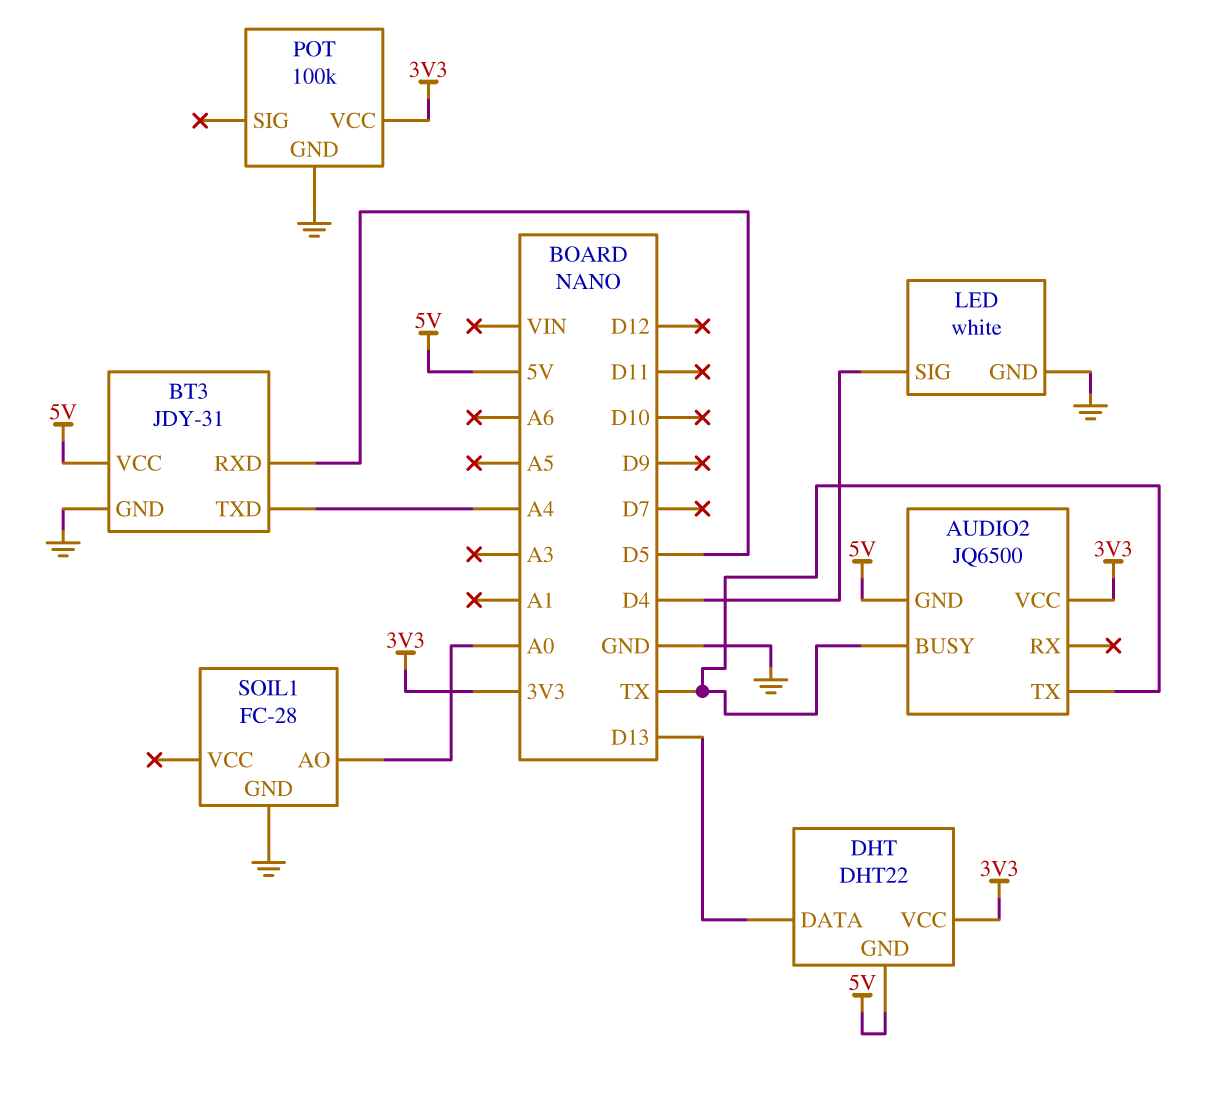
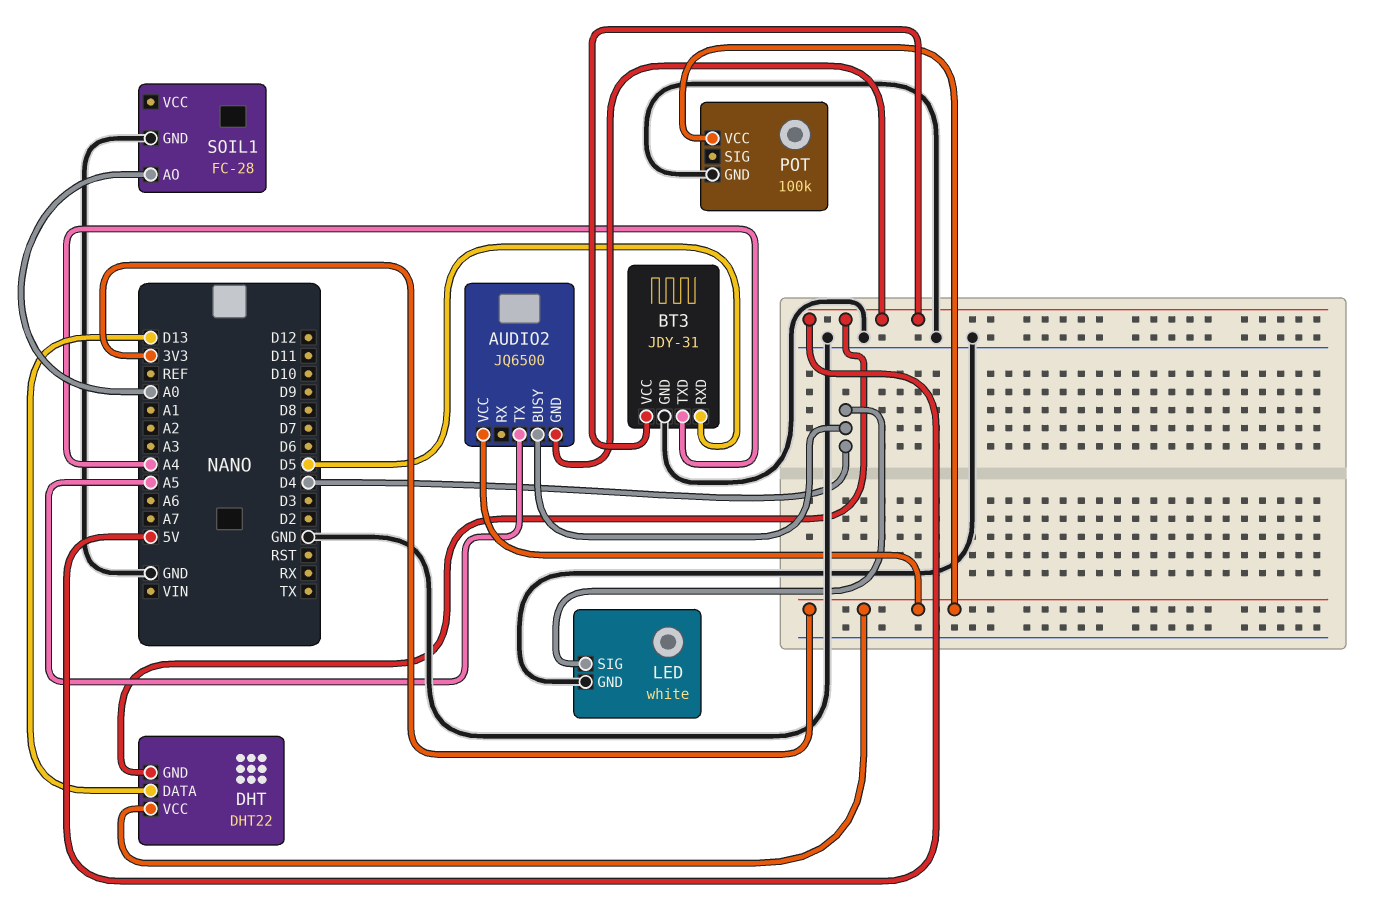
AUDIO2 pin BUSY: TX -> D4
AUDIO2 pin TX: TX -> A5

